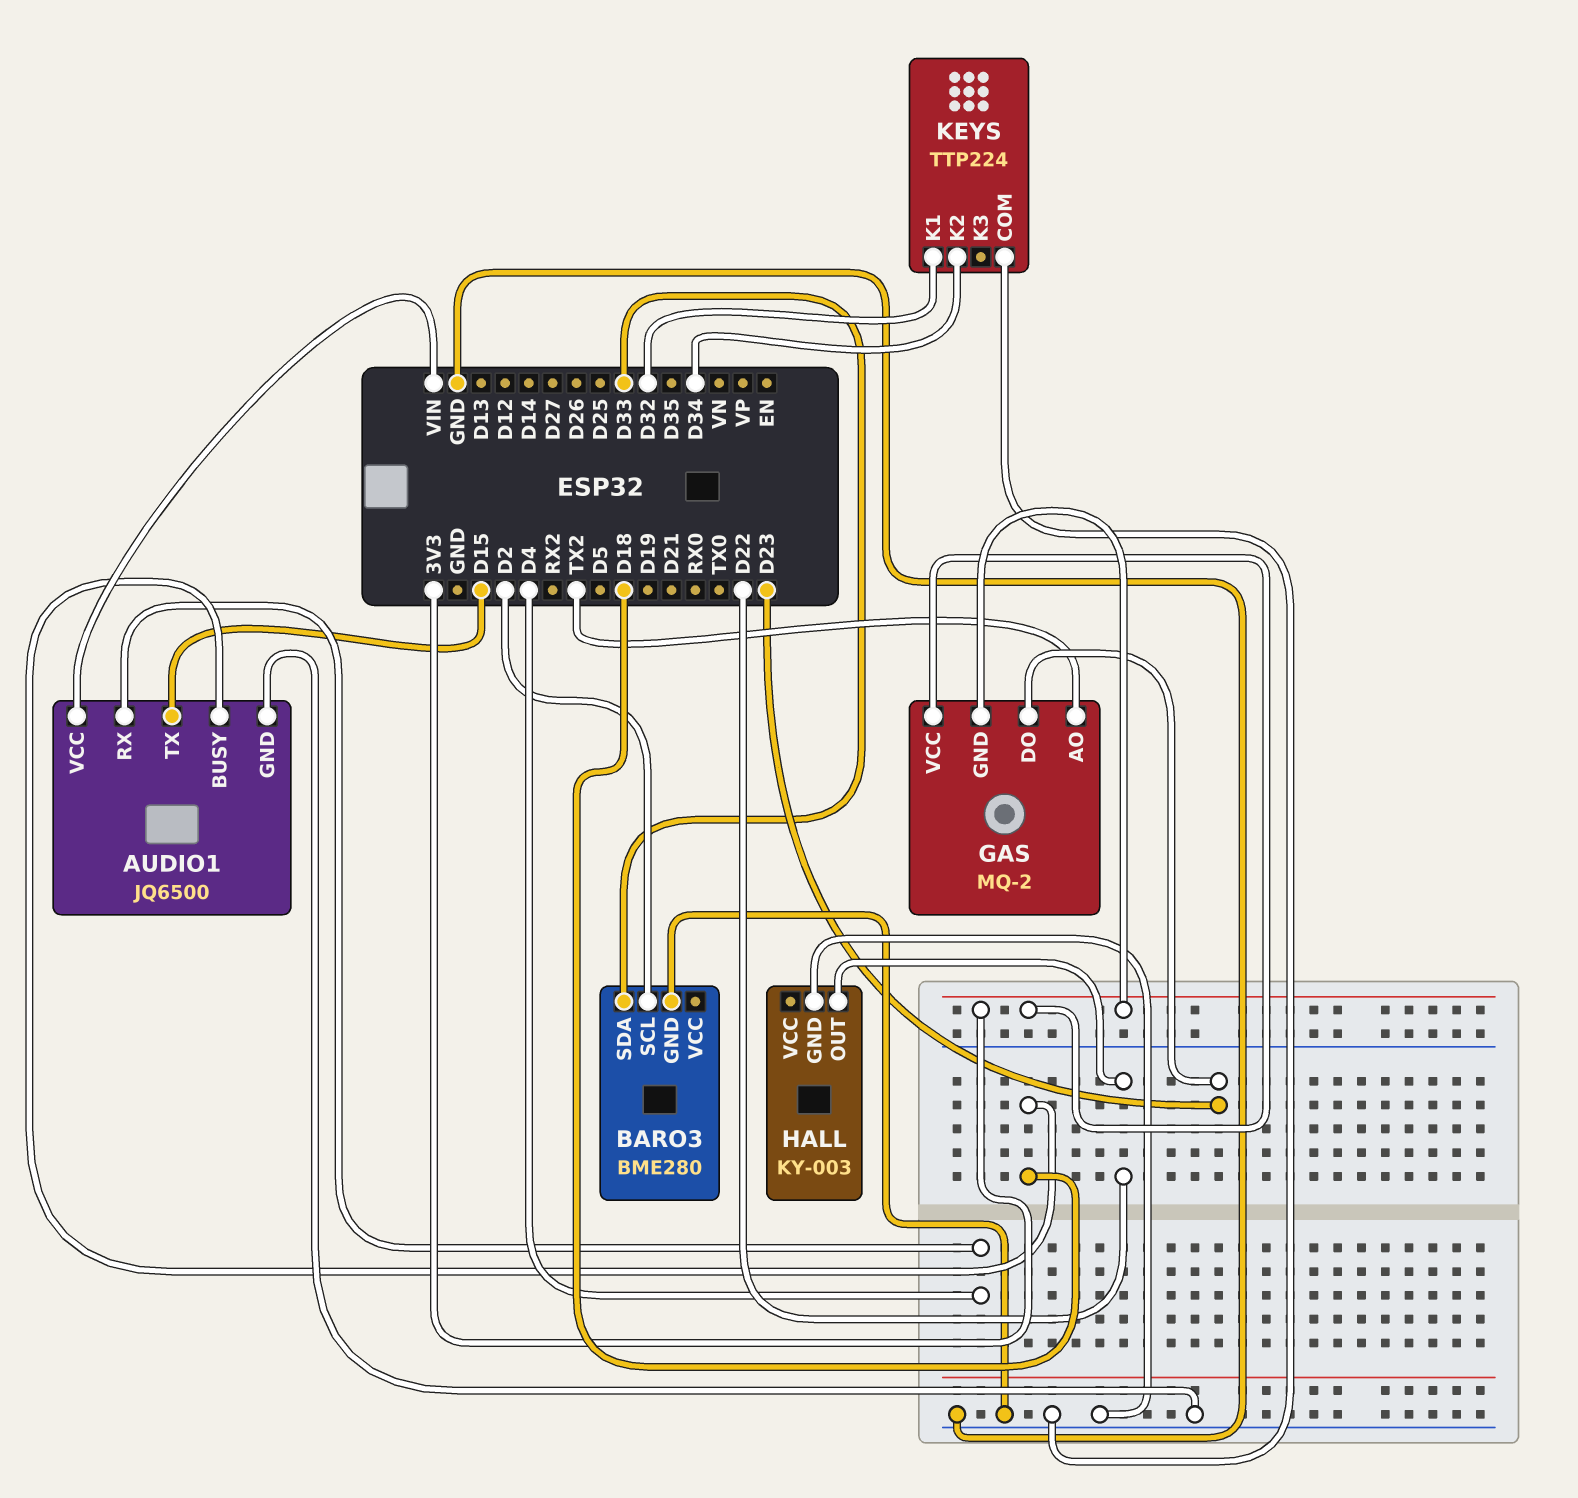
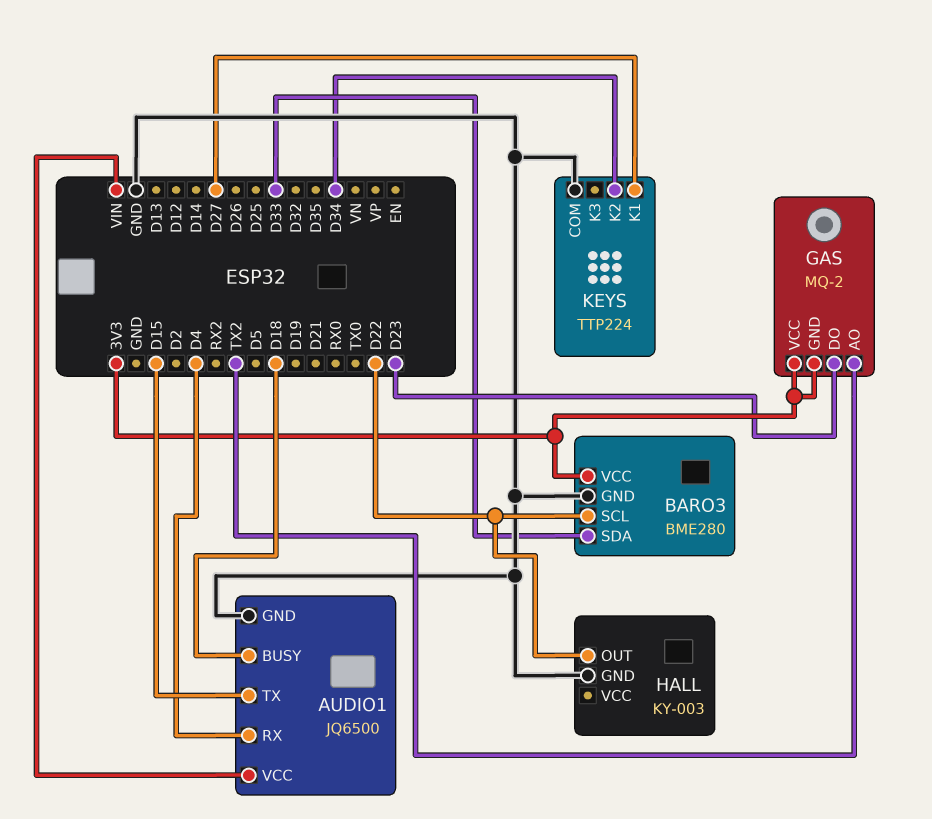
BARO3 pin SCL: D2 -> D22
BARO3 pin VCC: none -> 3V3
KEYS pin K1: D32 -> D27

